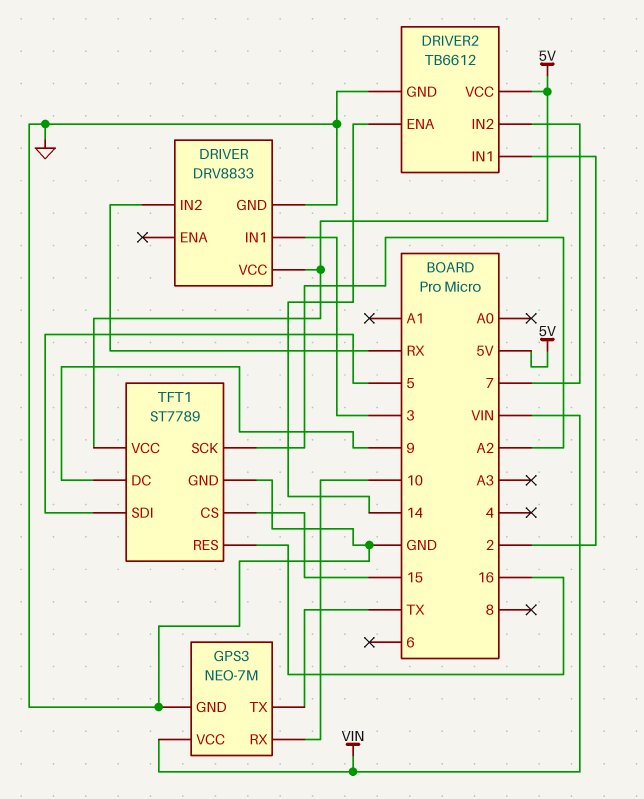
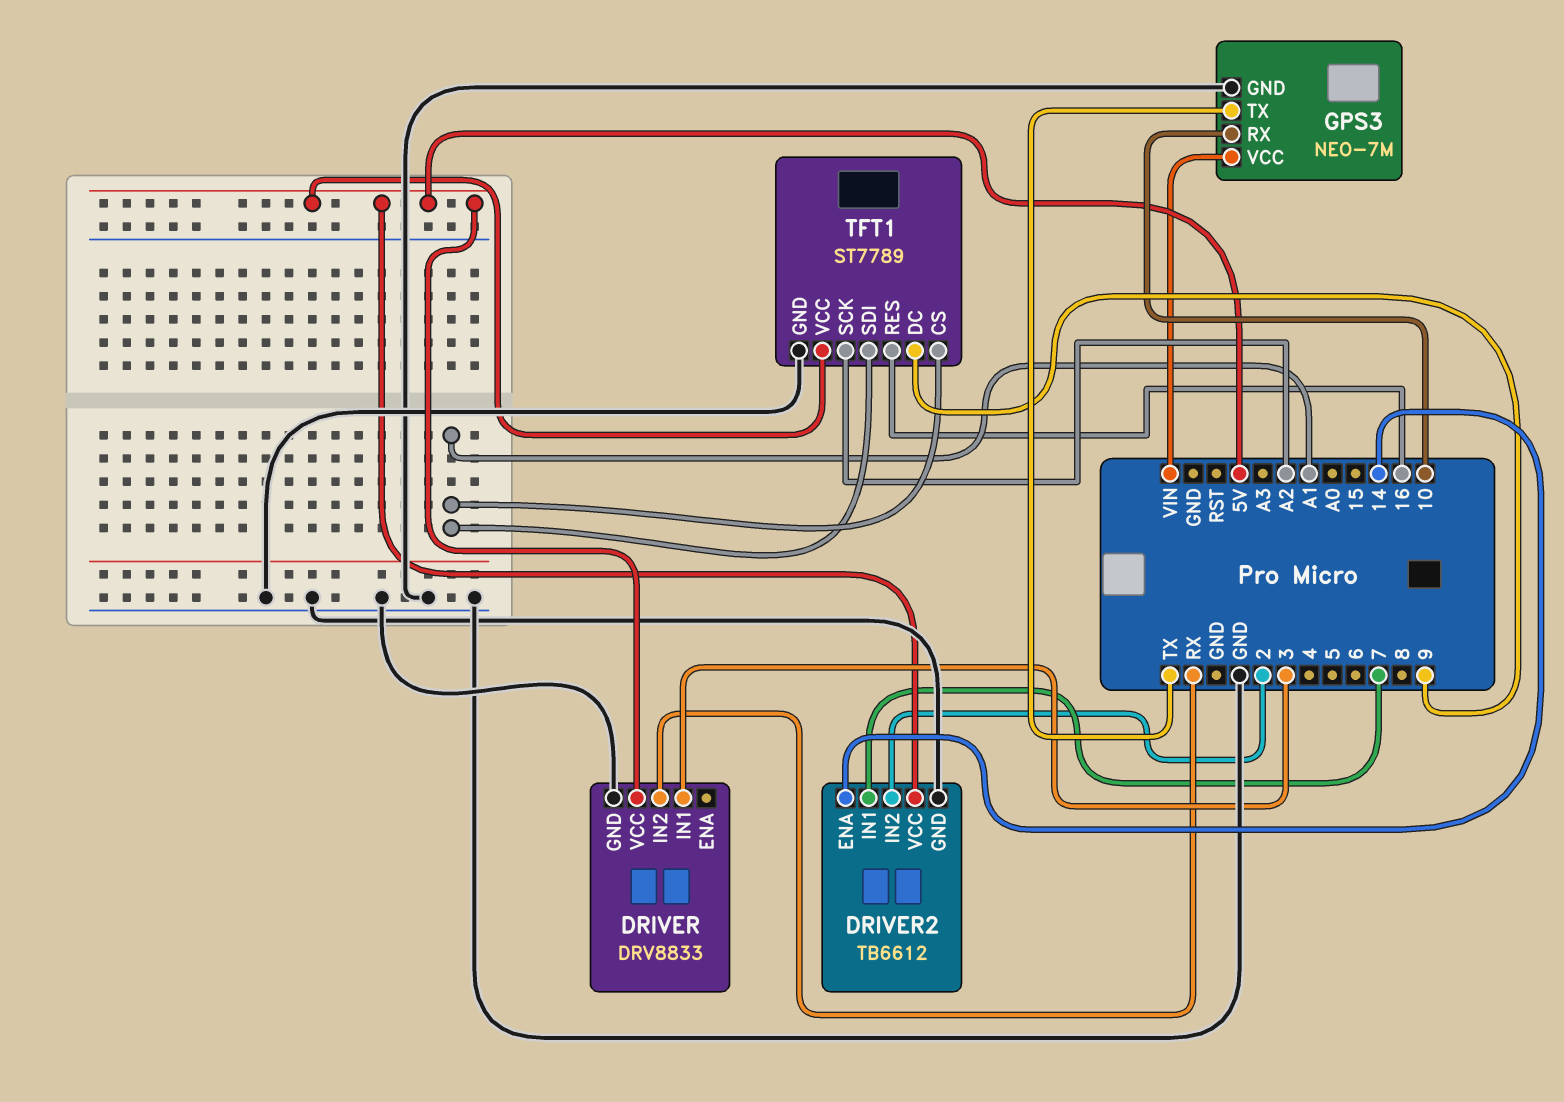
DRIVER2 pin IN1: 2 -> 7
DRIVER2 pin IN2: 7 -> 2
TFT1 pin CS: 15 -> A1
TFT1 pin SDI: 5 -> A1

